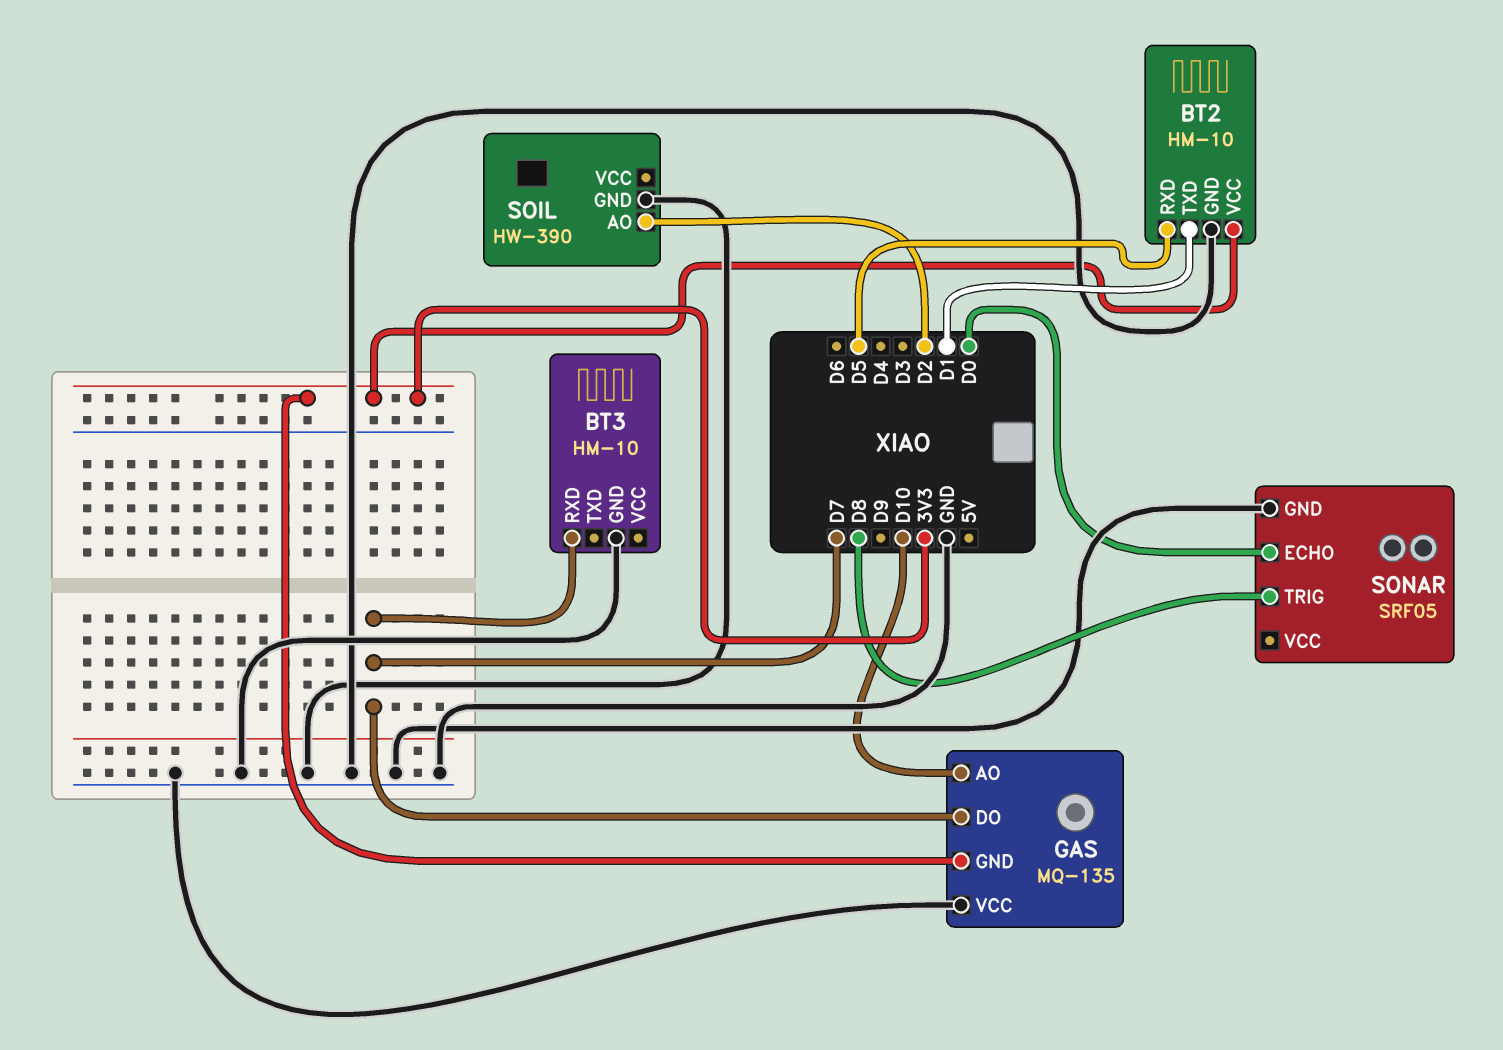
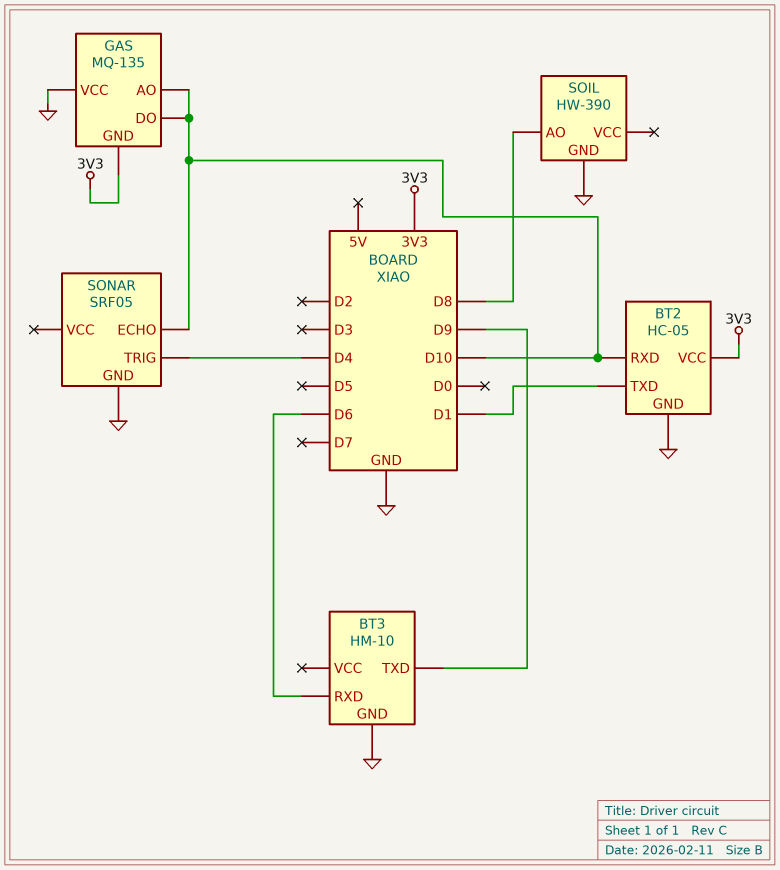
BT2: HM-10 -> HC-05
BT2 pin RXD: D5 -> D10
BT3 pin RXD: D7 -> D6
BT3 pin TXD: none -> D9
GAS pin DO: D7 -> D10
SOIL pin AO: D2 -> D8
SONAR pin ECHO: D0 -> D10
SONAR pin TRIG: D8 -> D4

